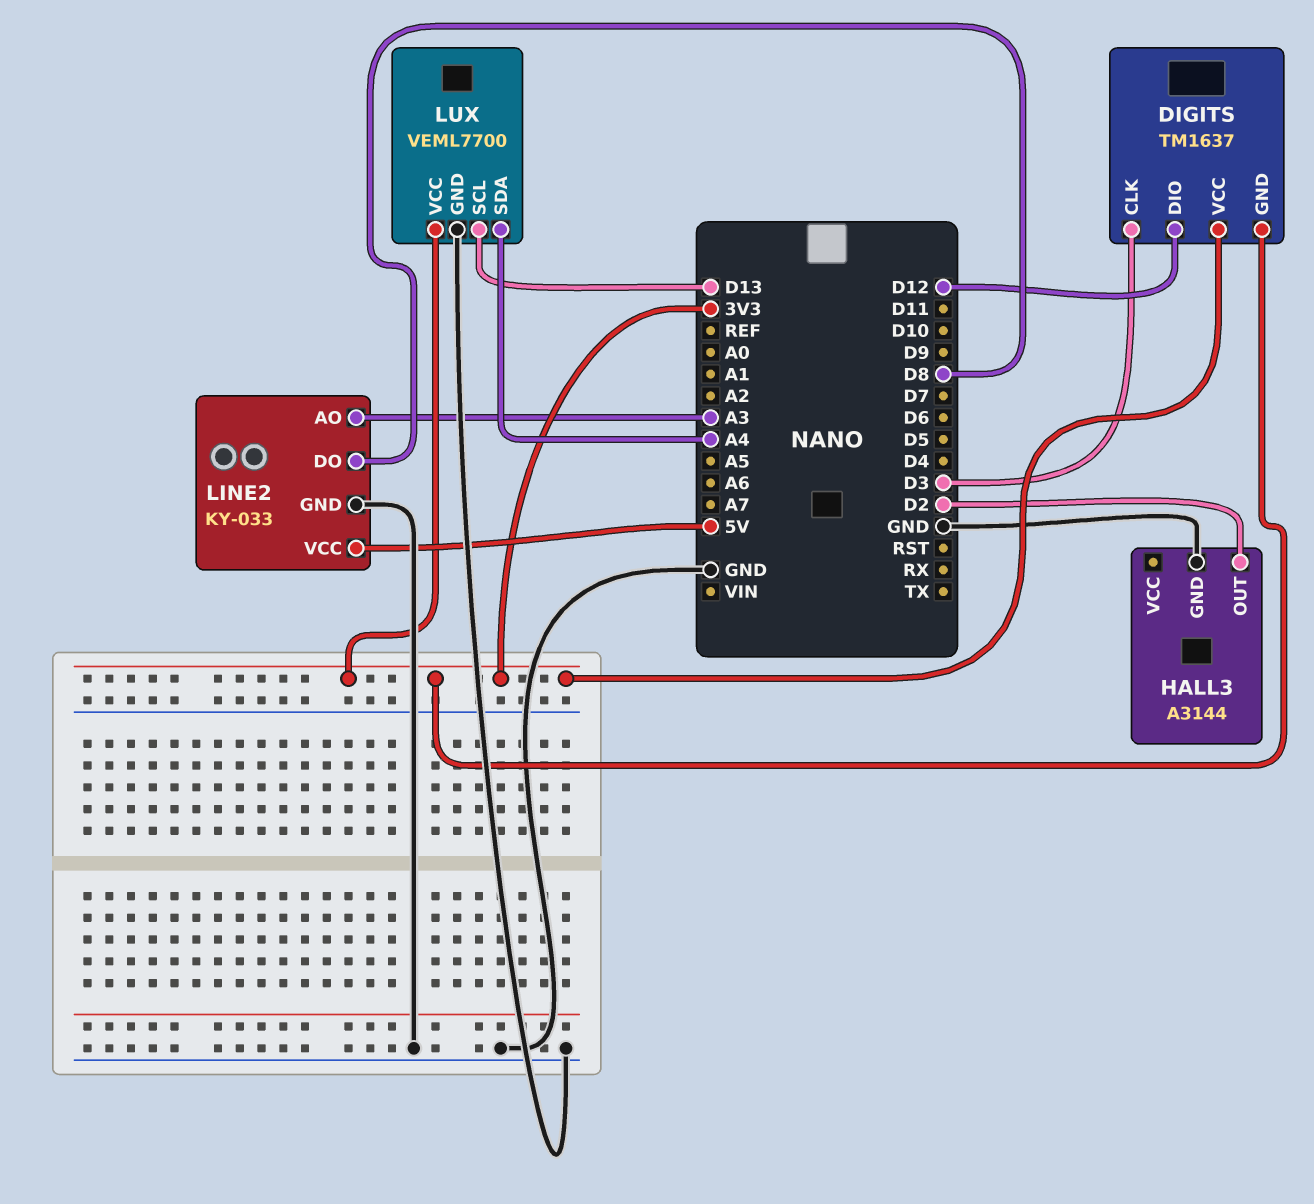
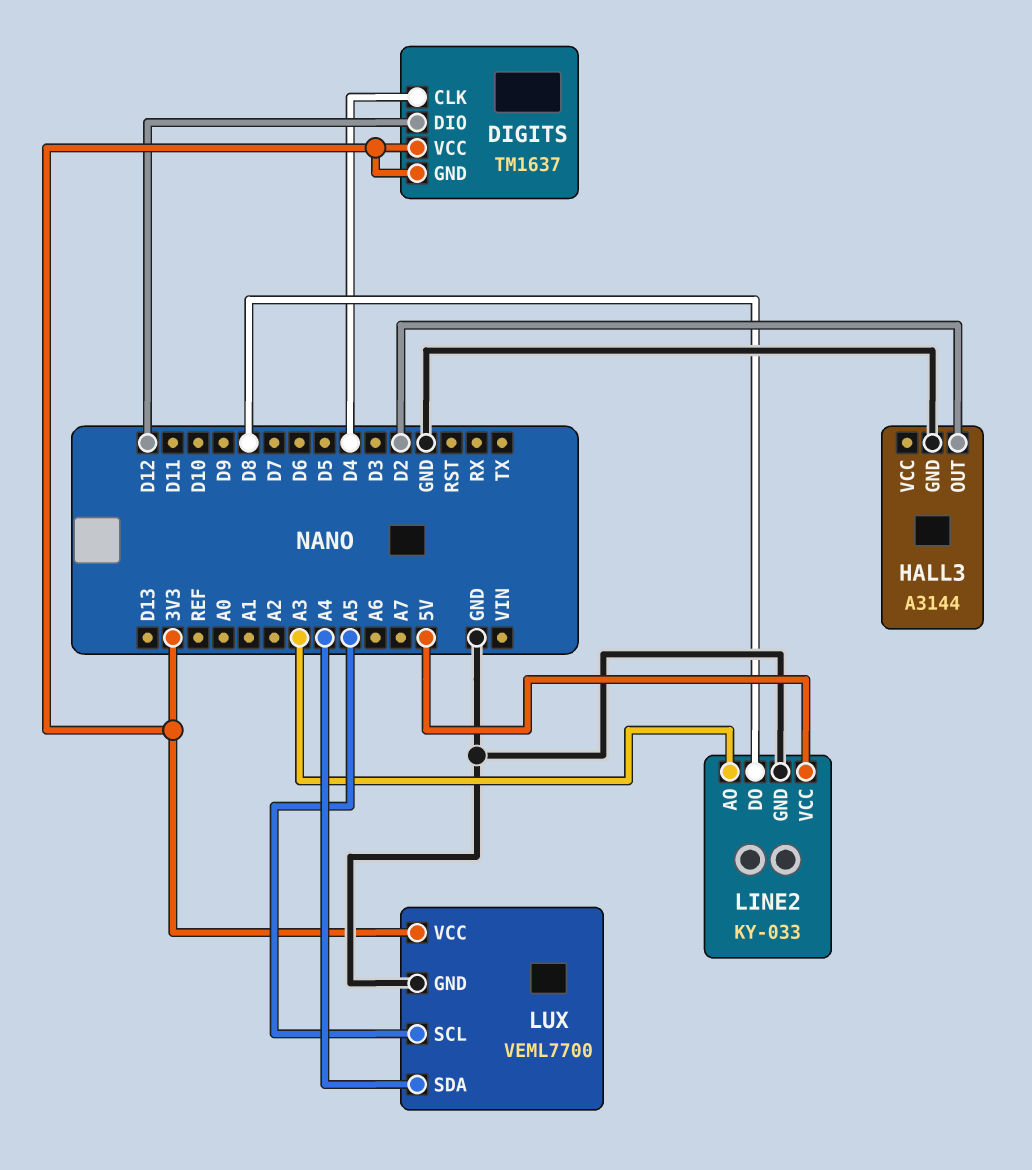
DIGITS pin CLK: D3 -> D4
LUX pin SCL: D13 -> A5

